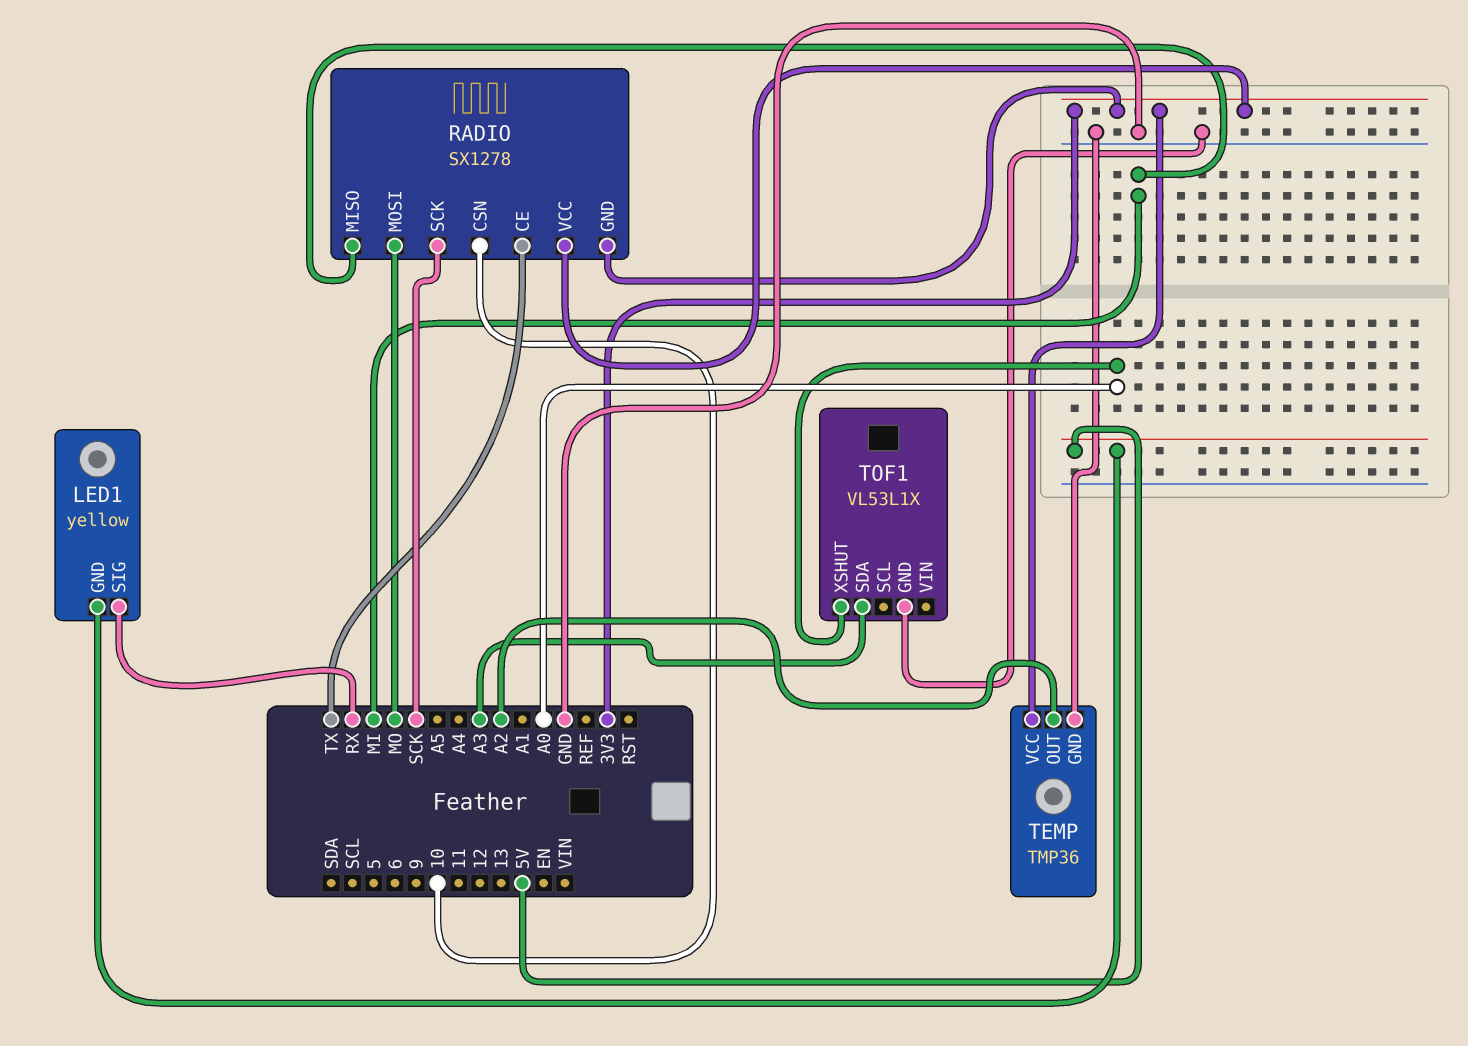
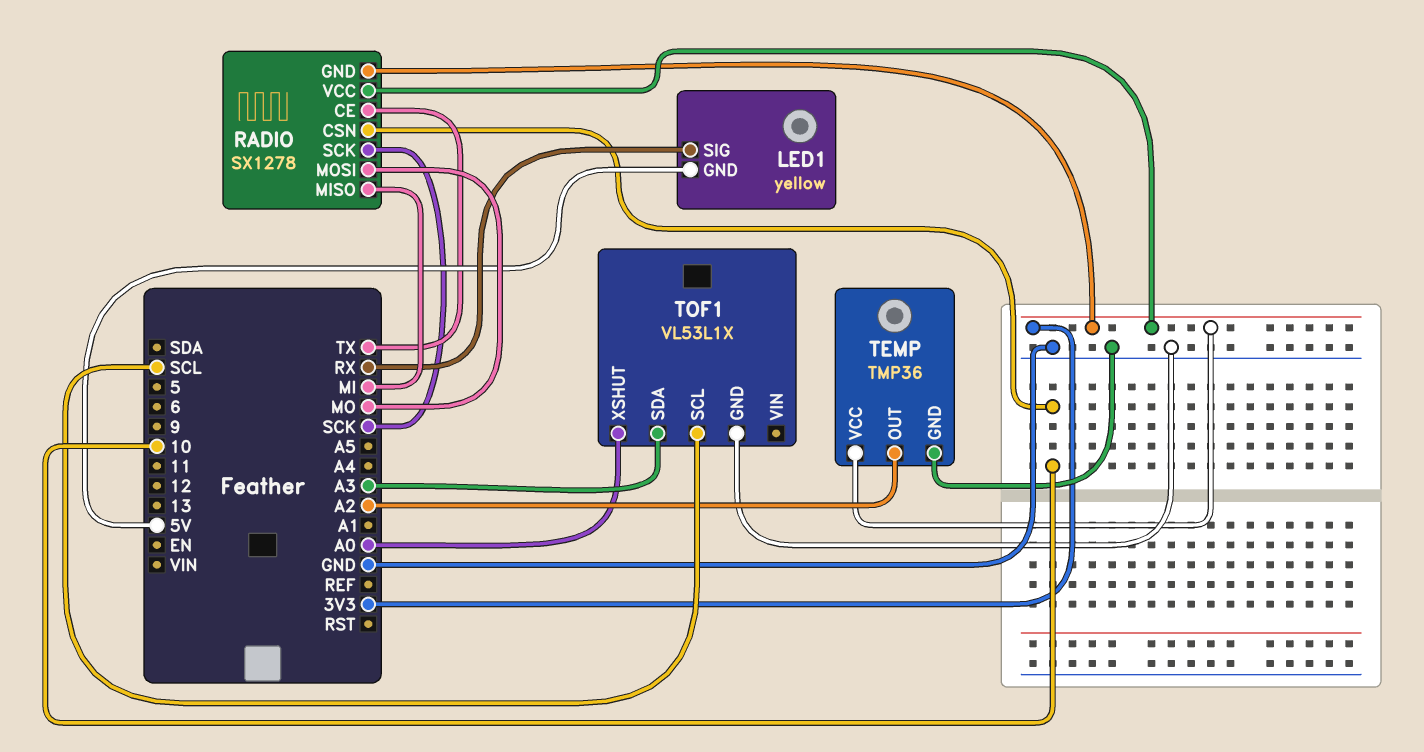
TOF1 pin SCL: none -> SCL

